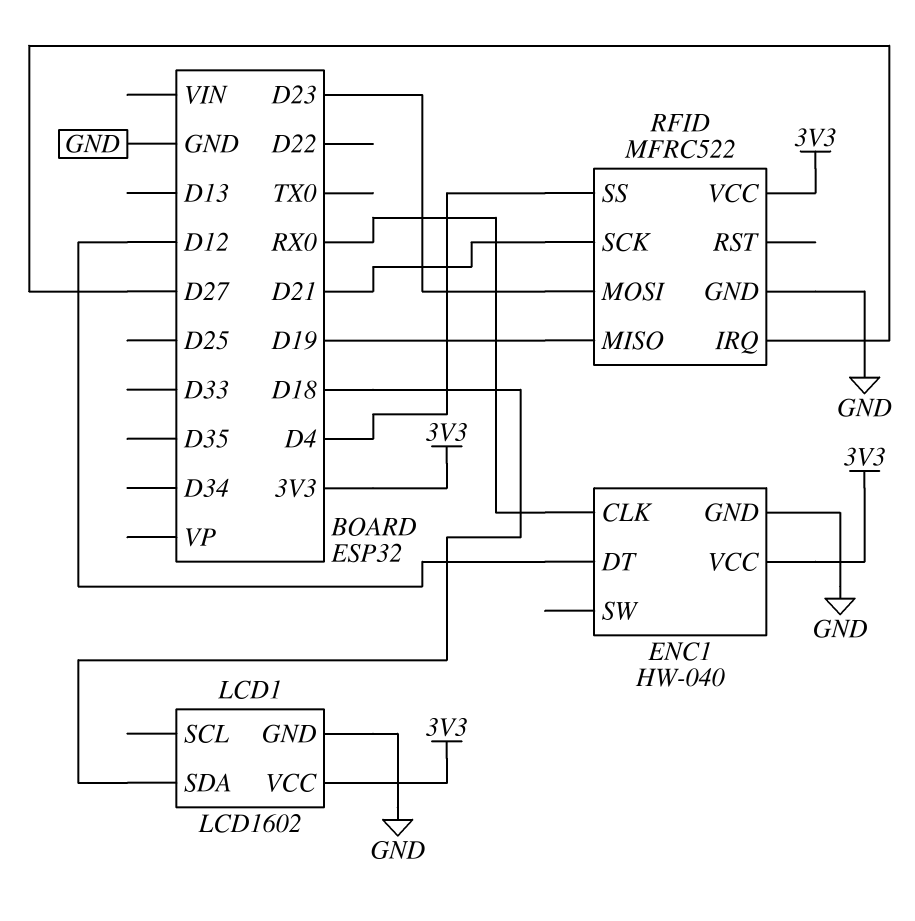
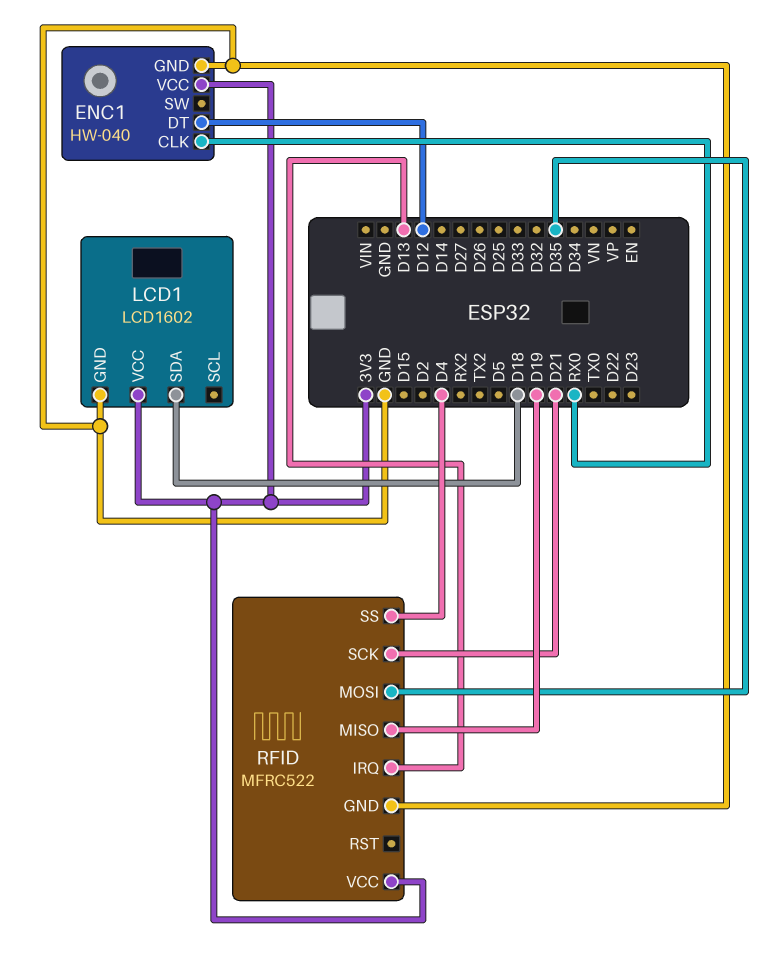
RFID pin IRQ: D27 -> D13
RFID pin MOSI: D23 -> D35

